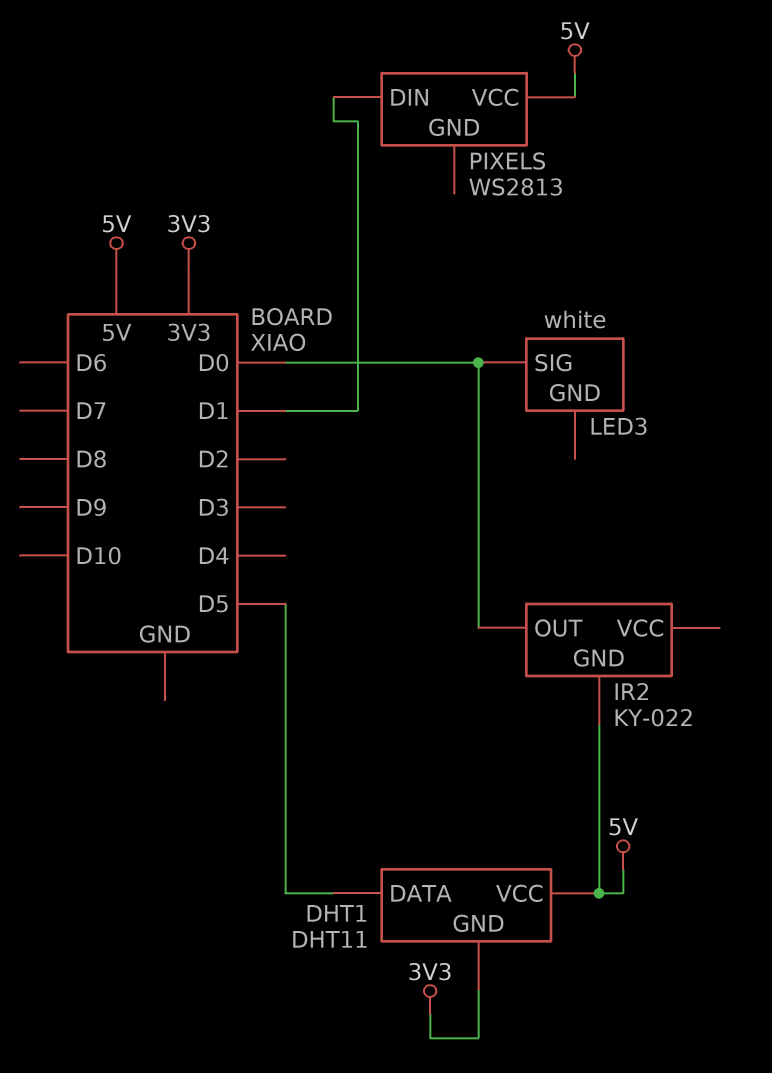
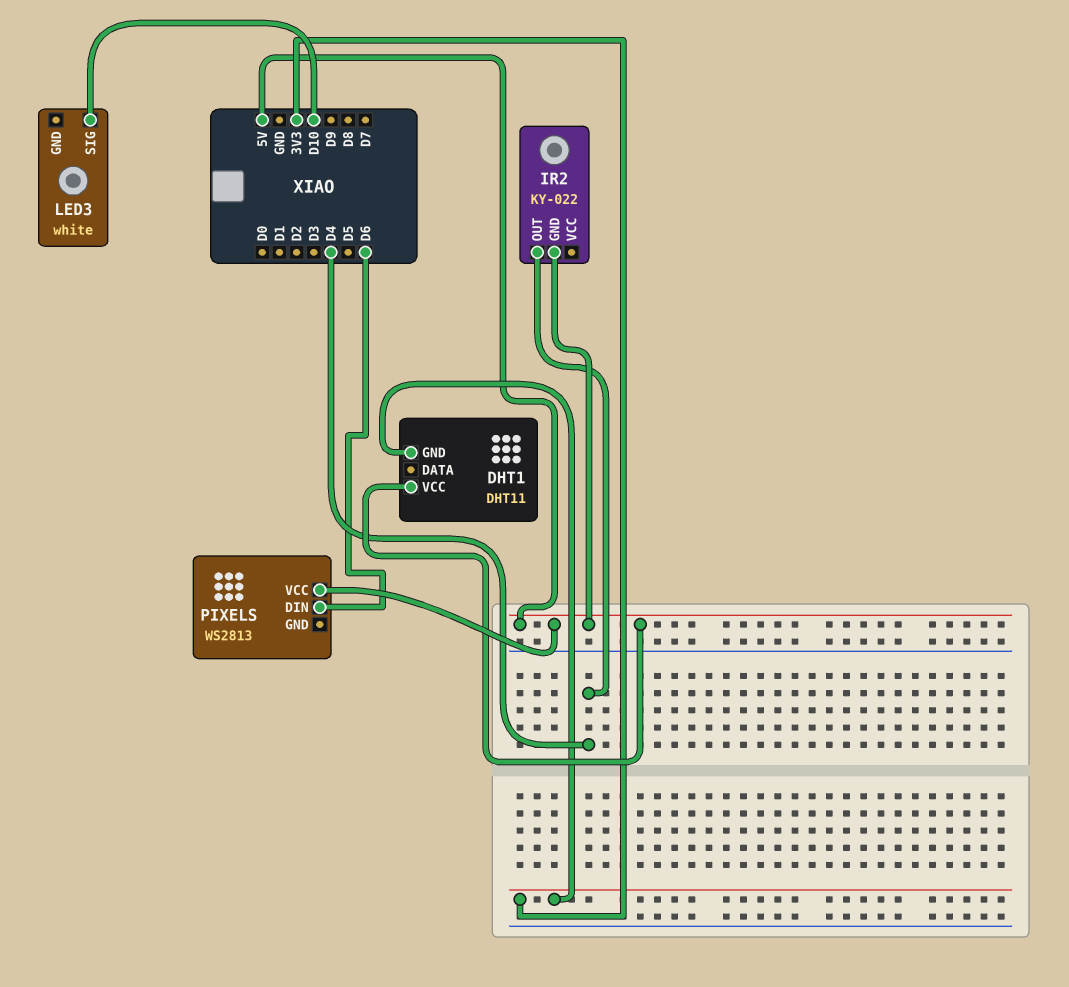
DHT1 pin DATA: D5 -> none
IR2 pin OUT: D0 -> D4
LED3 pin SIG: D0 -> D10
PIXELS pin DIN: D1 -> D6

